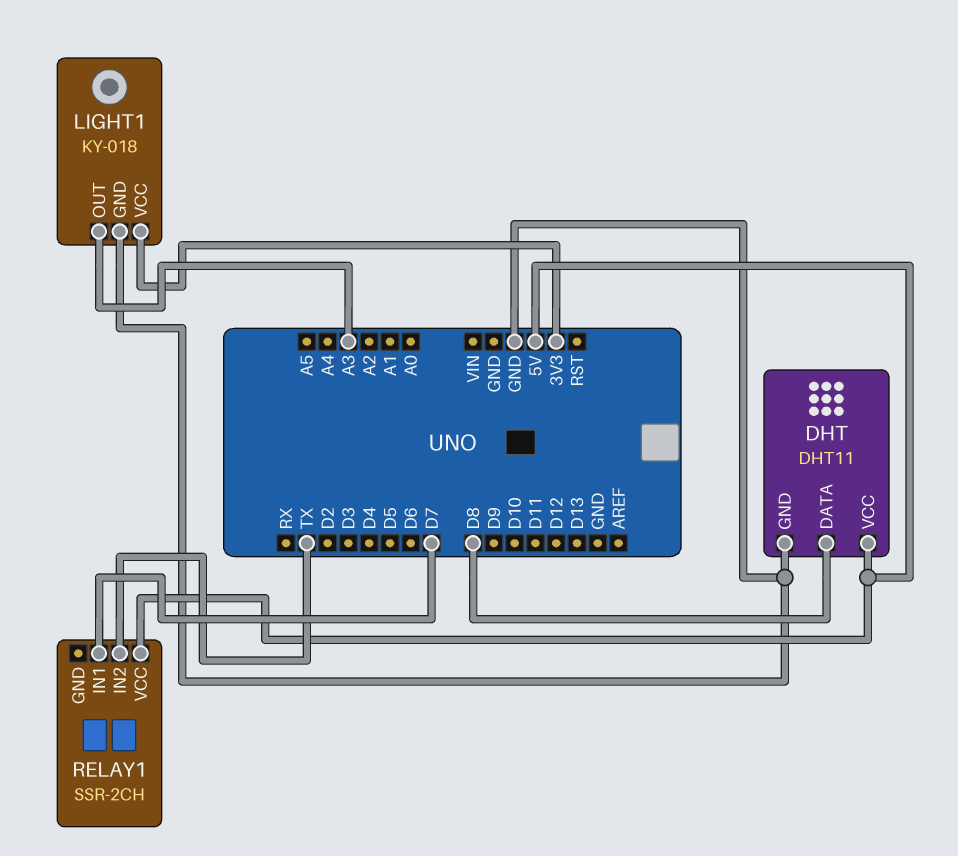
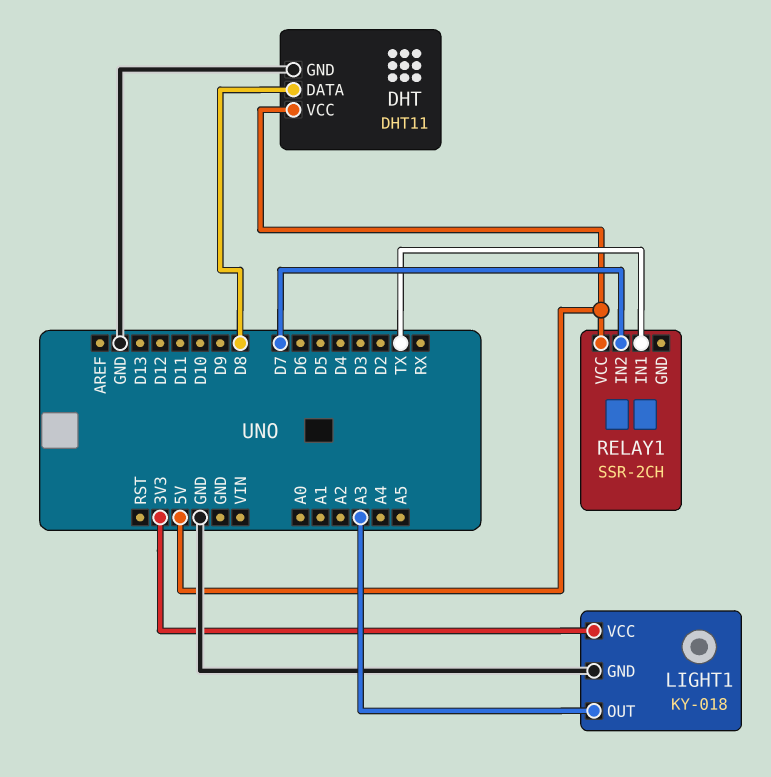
RELAY1 pin IN1: D7 -> TX
RELAY1 pin IN2: TX -> D7

